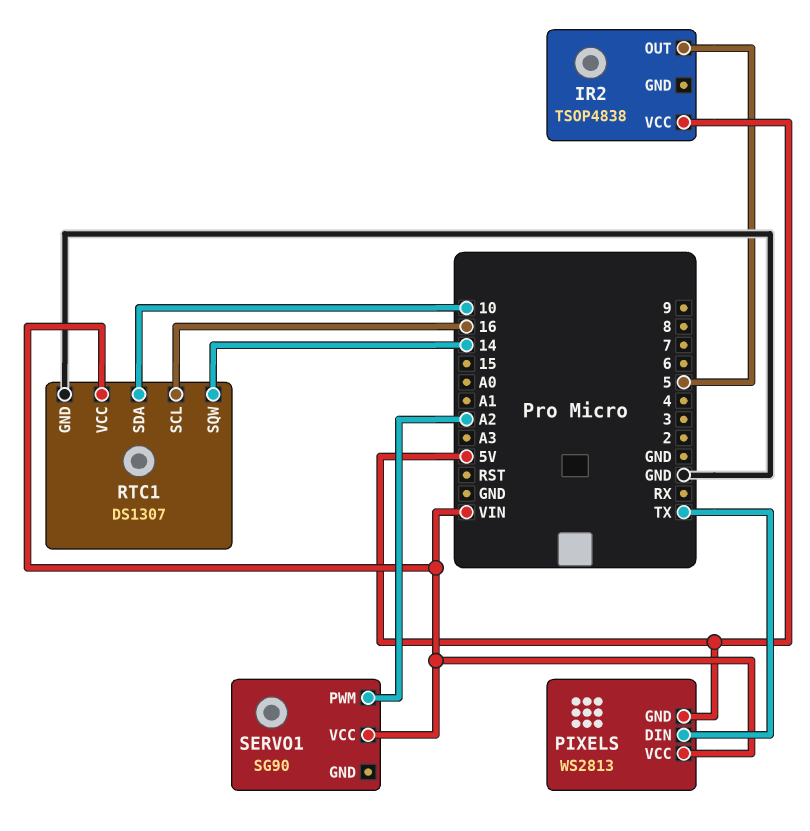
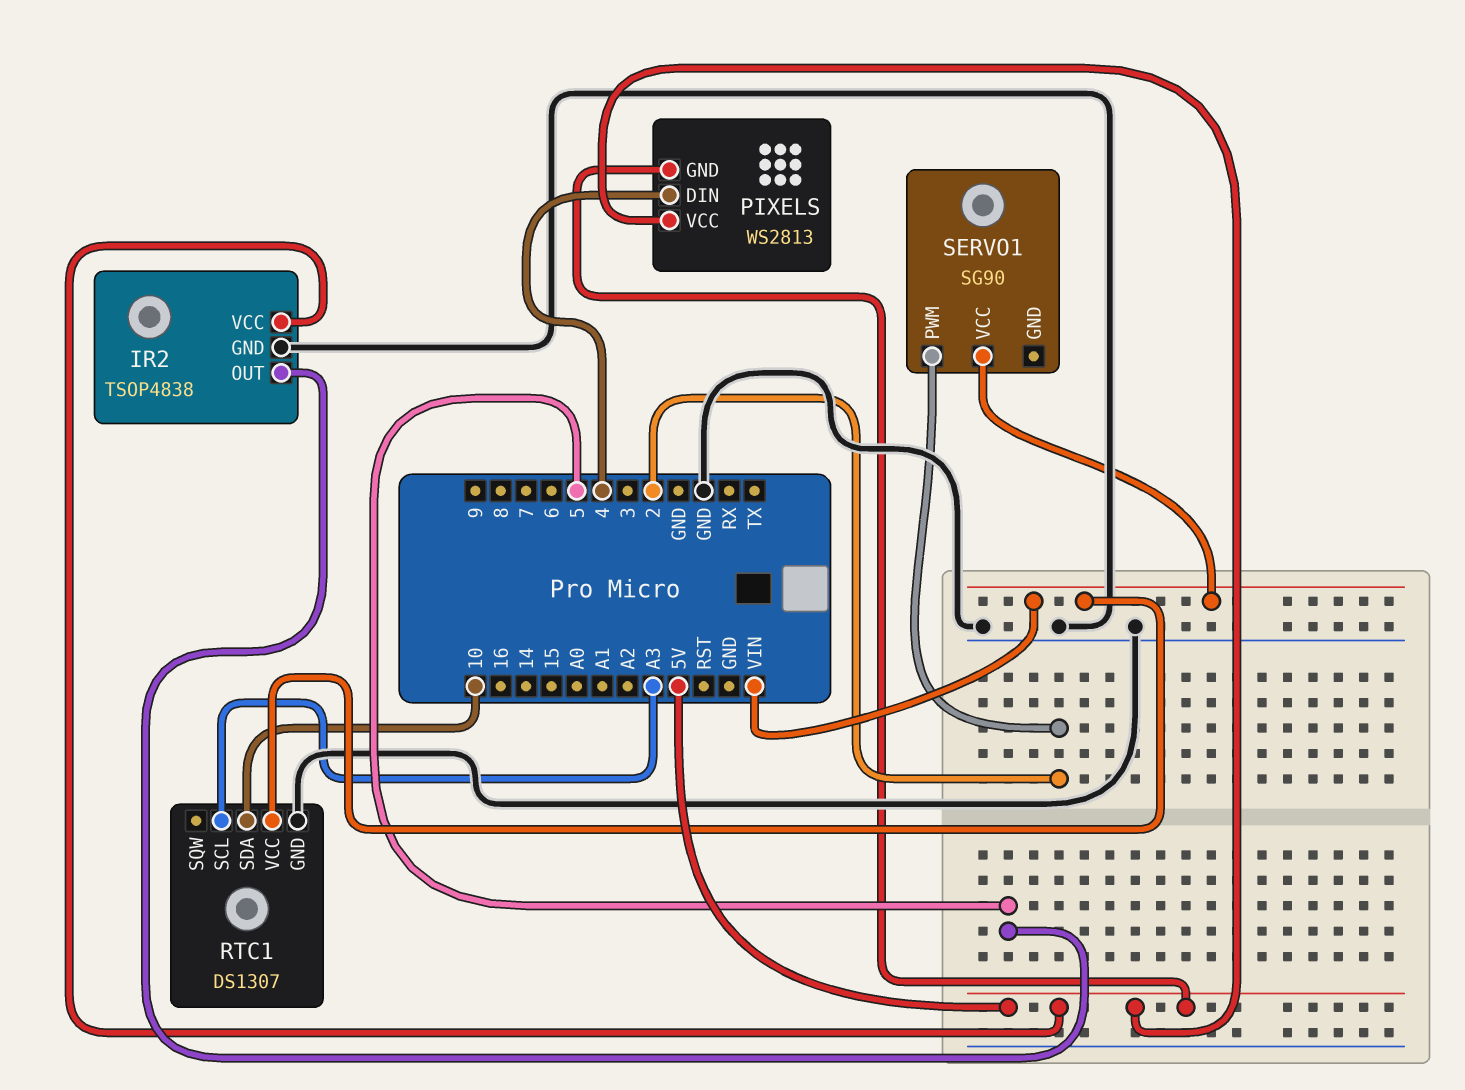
IR2 pin GND: none -> GND
PIXELS pin DIN: TX -> 4
PIXELS pin VCC: VIN -> 5V
RTC1 pin SCL: 16 -> A3
RTC1 pin SQW: 14 -> none
SERVO1 pin PWM: A2 -> 2

